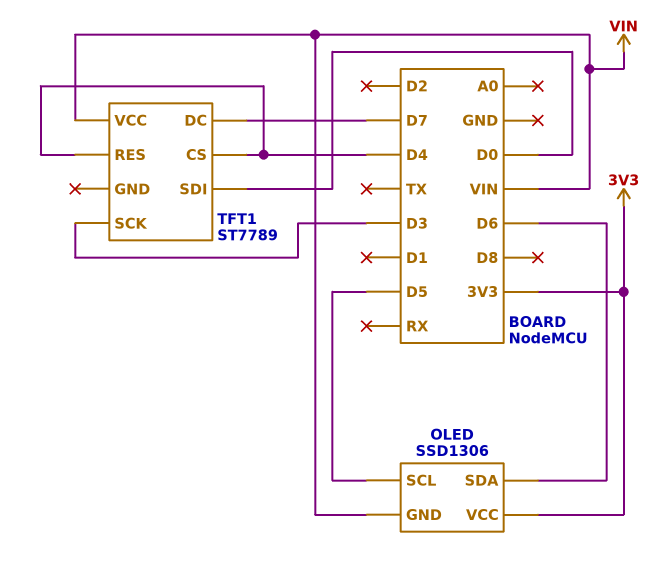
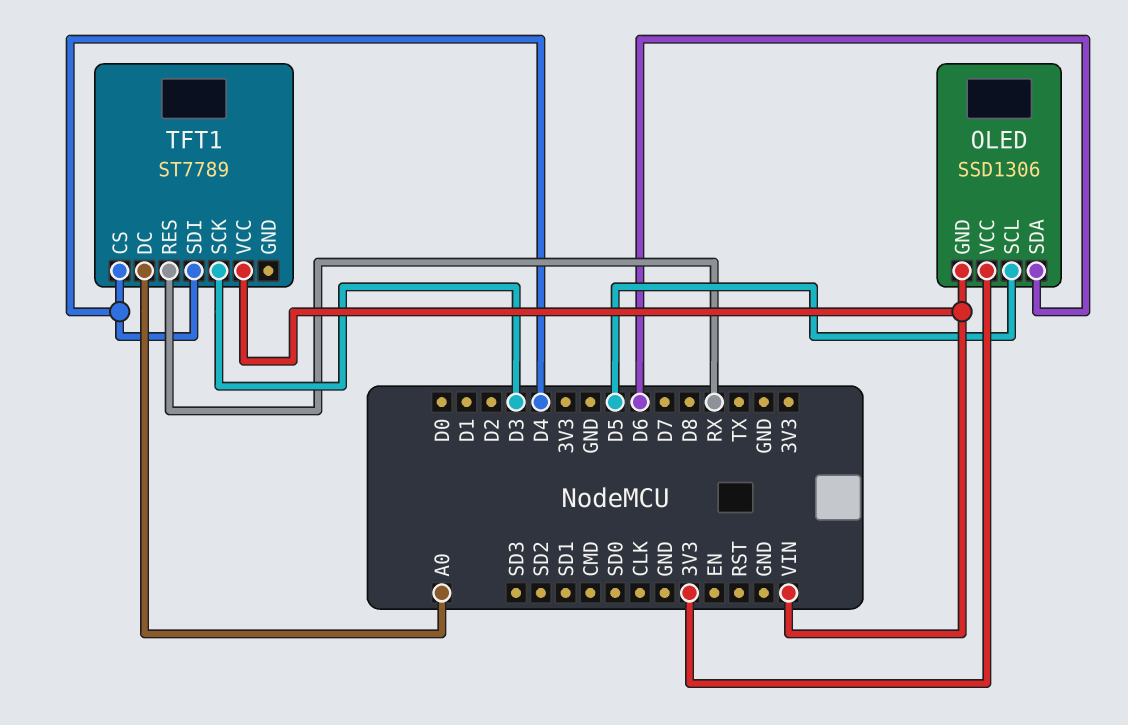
TFT1 pin DC: D7 -> A0
TFT1 pin RES: D4 -> RX
TFT1 pin SDI: D0 -> D4

